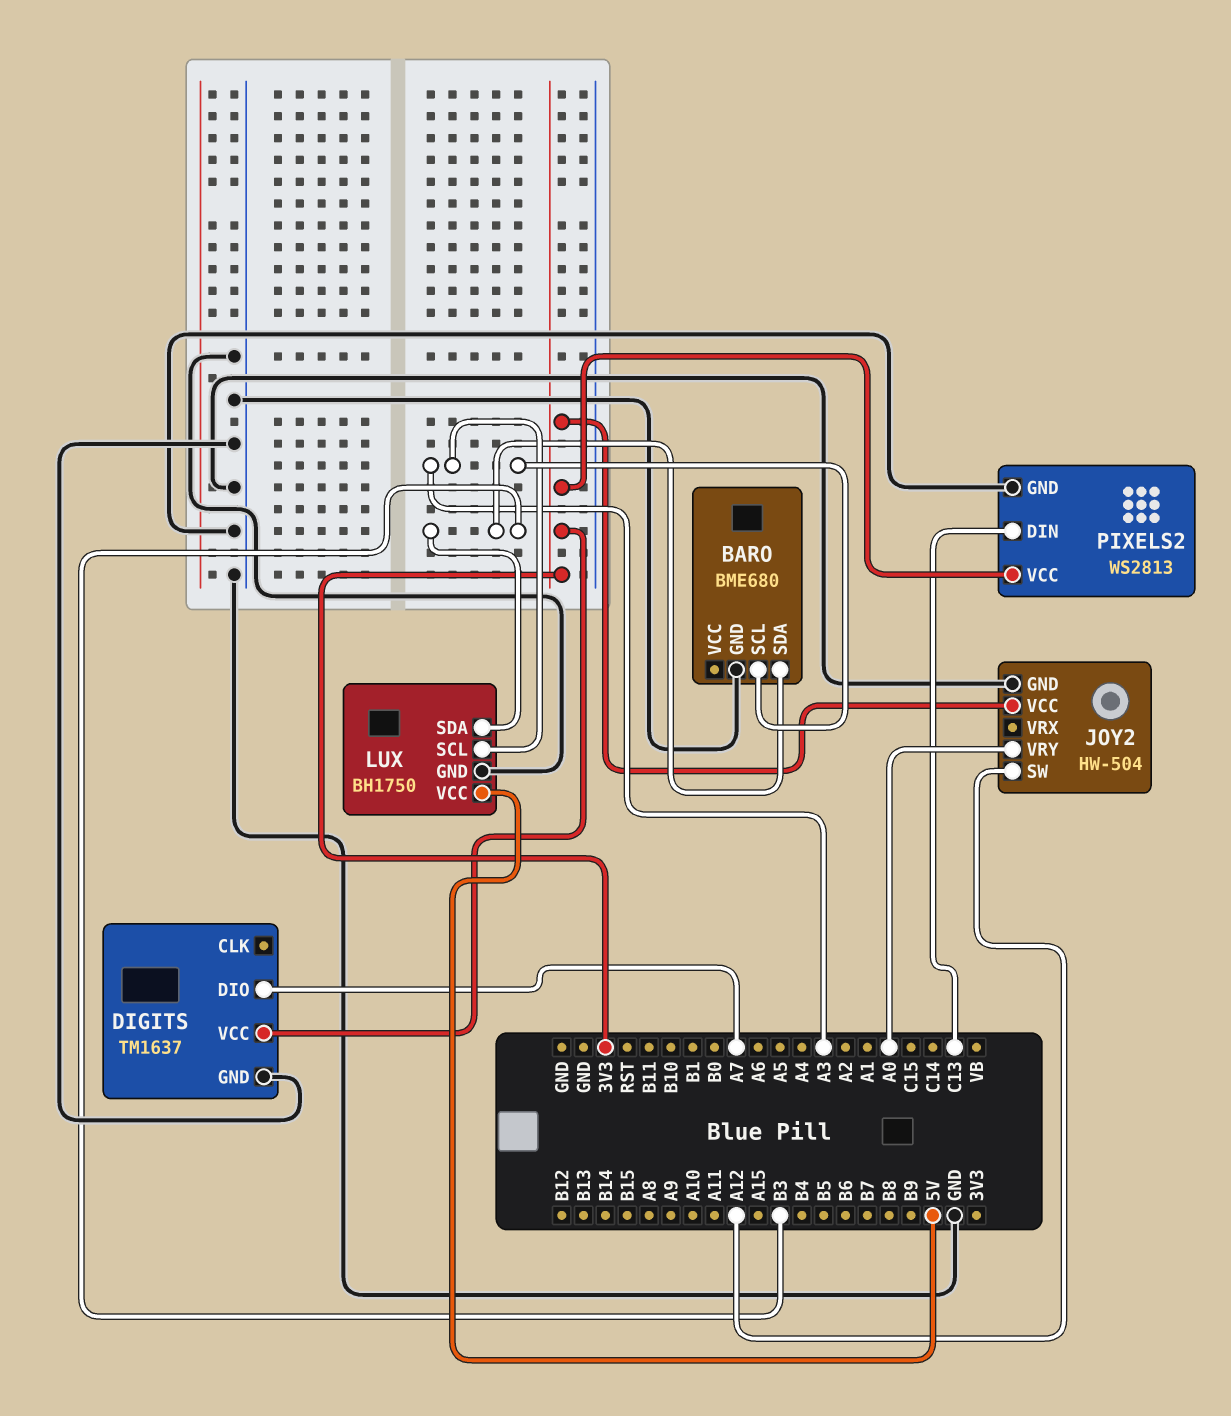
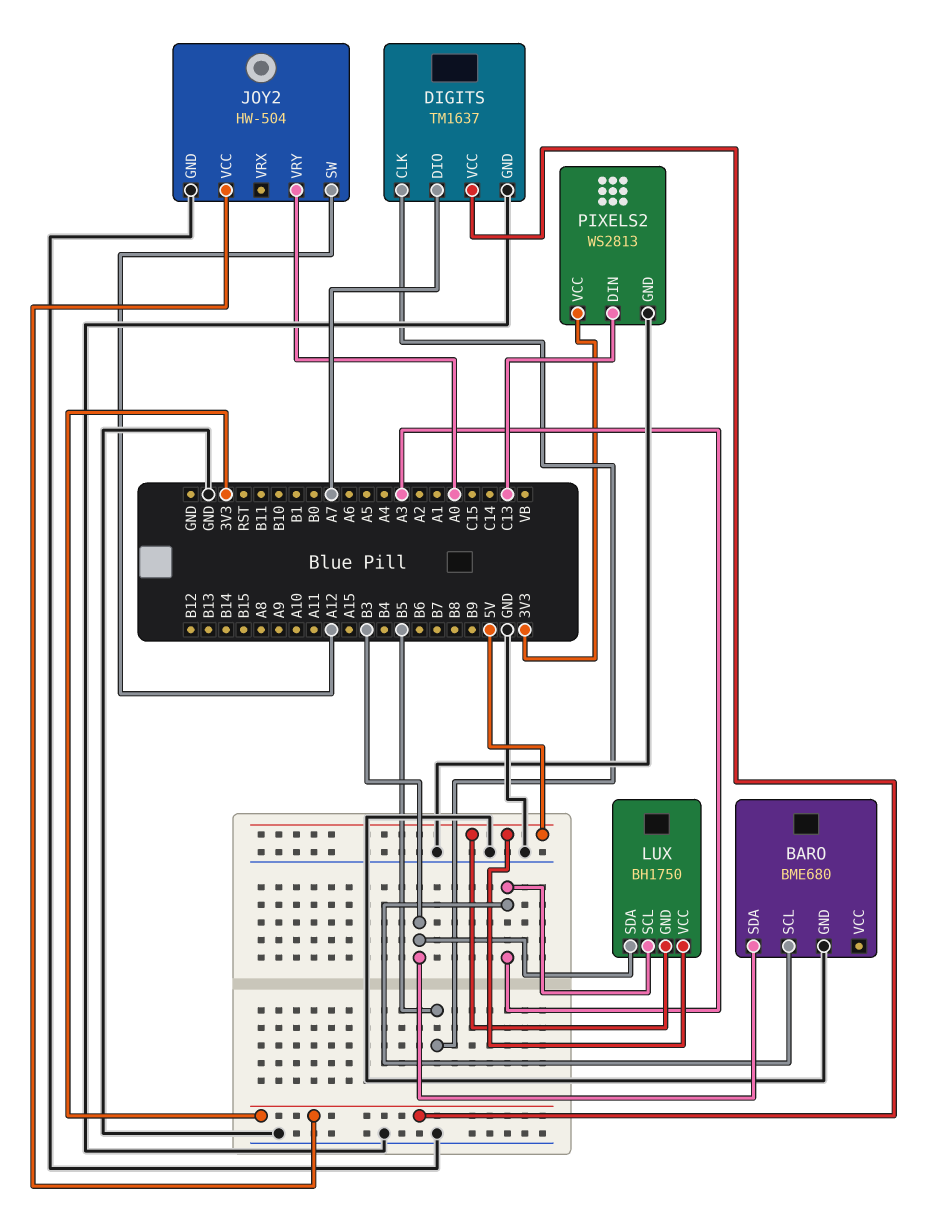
DIGITS pin CLK: none -> B5
LUX pin GND: GND -> 5V

